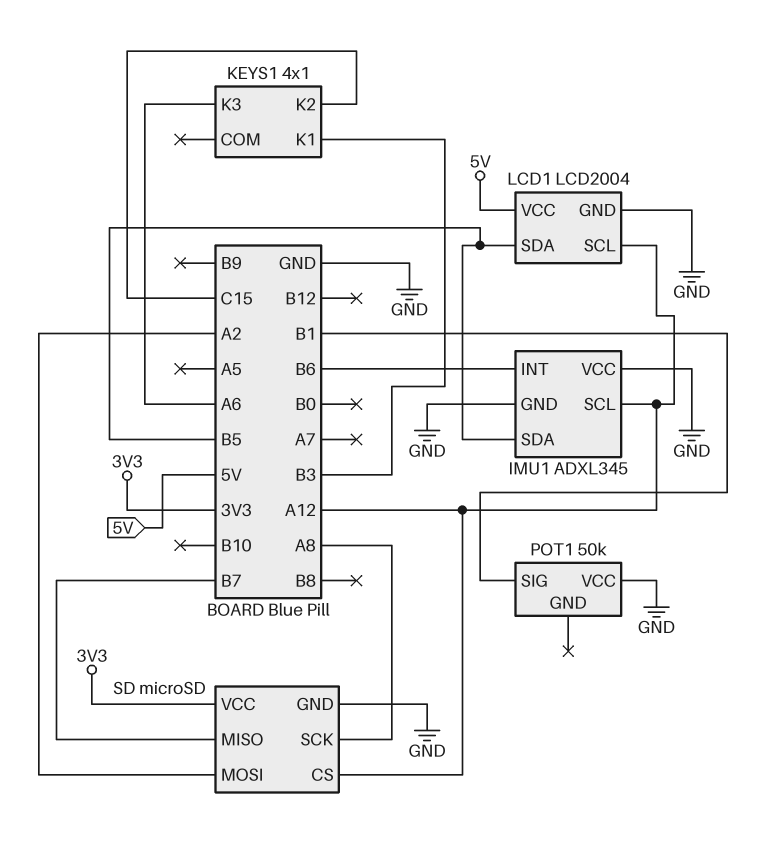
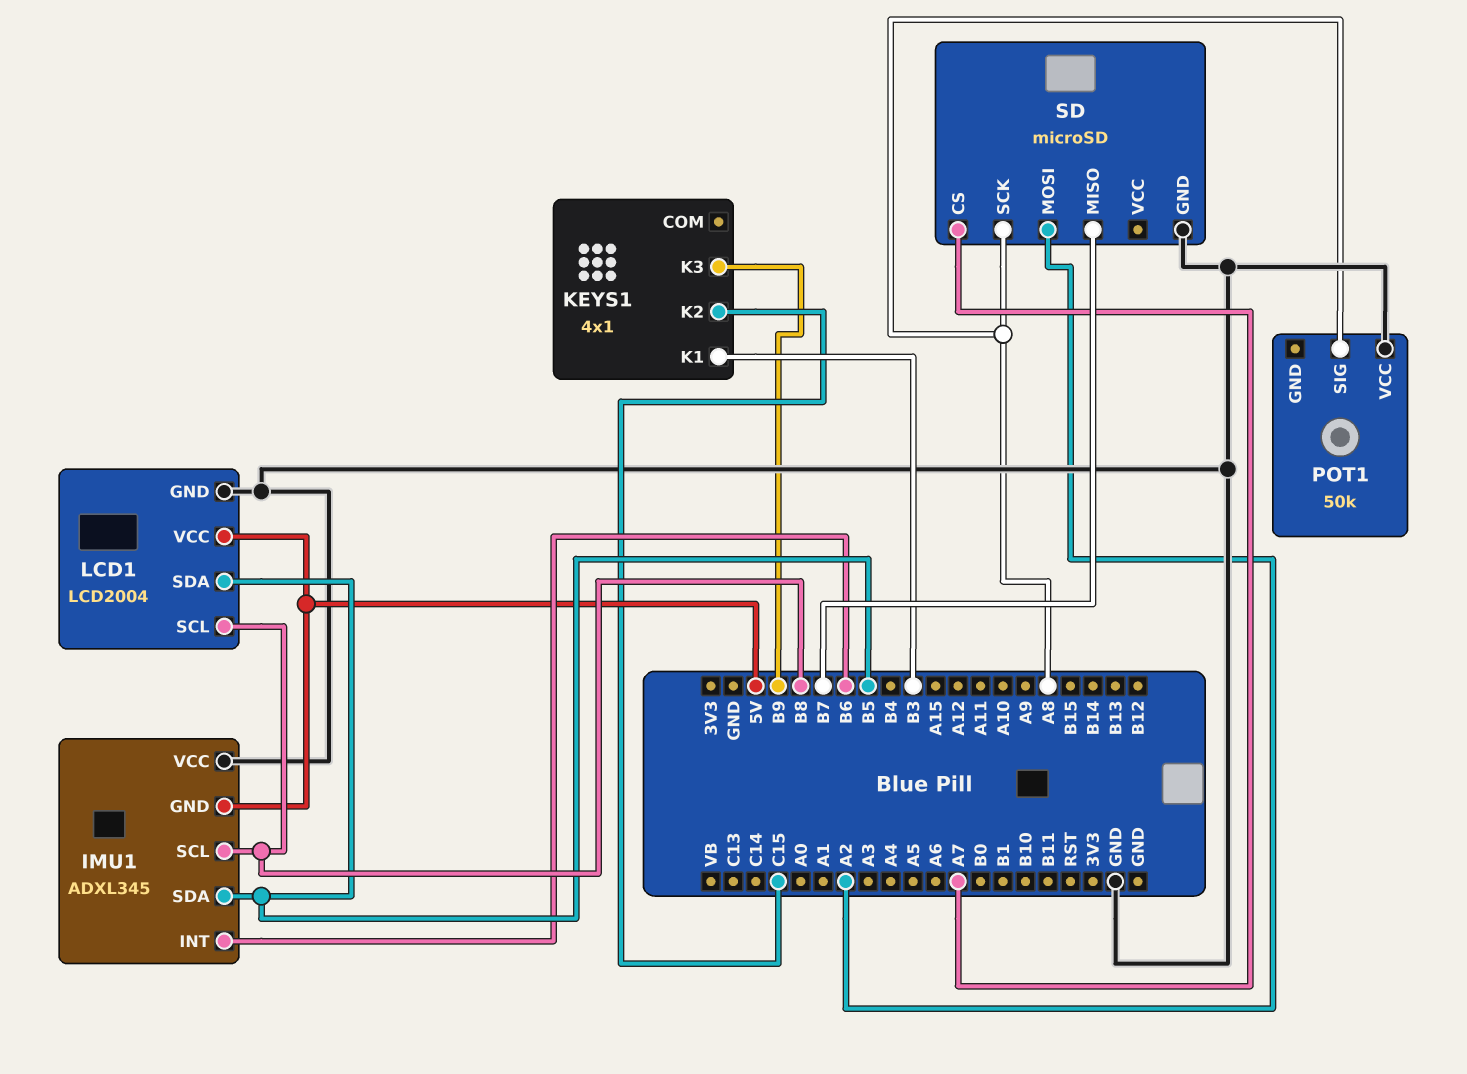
IMU1 pin GND: GND -> 5V
IMU1 pin SCL: A12 -> B8
KEYS1 pin K3: A6 -> B9
LCD1 pin SCL: A12 -> B8
POT1 pin SIG: B1 -> A8
SD pin CS: A12 -> A7
SD pin VCC: 3V3 -> none

